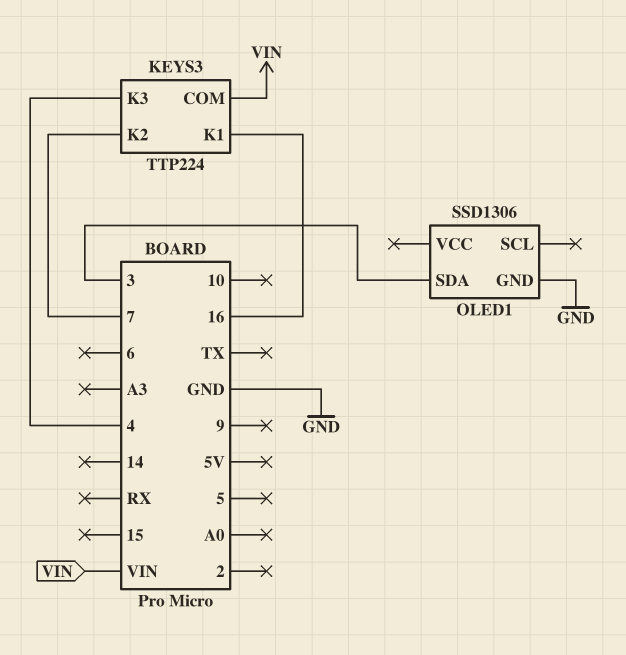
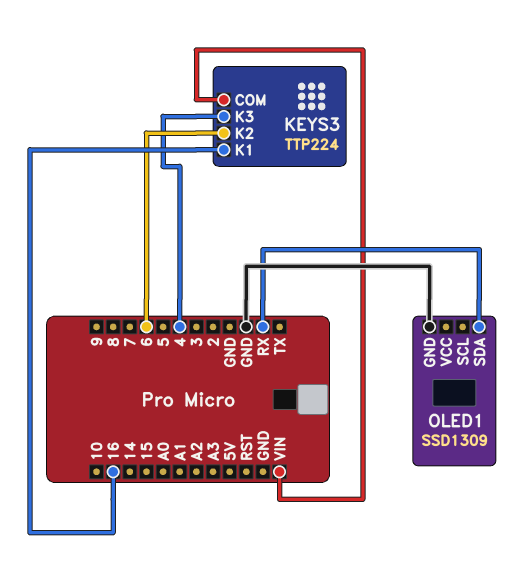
KEYS3 pin K2: 7 -> 6
OLED1: SSD1306 -> SSD1309
OLED1 pin SDA: 3 -> RX

